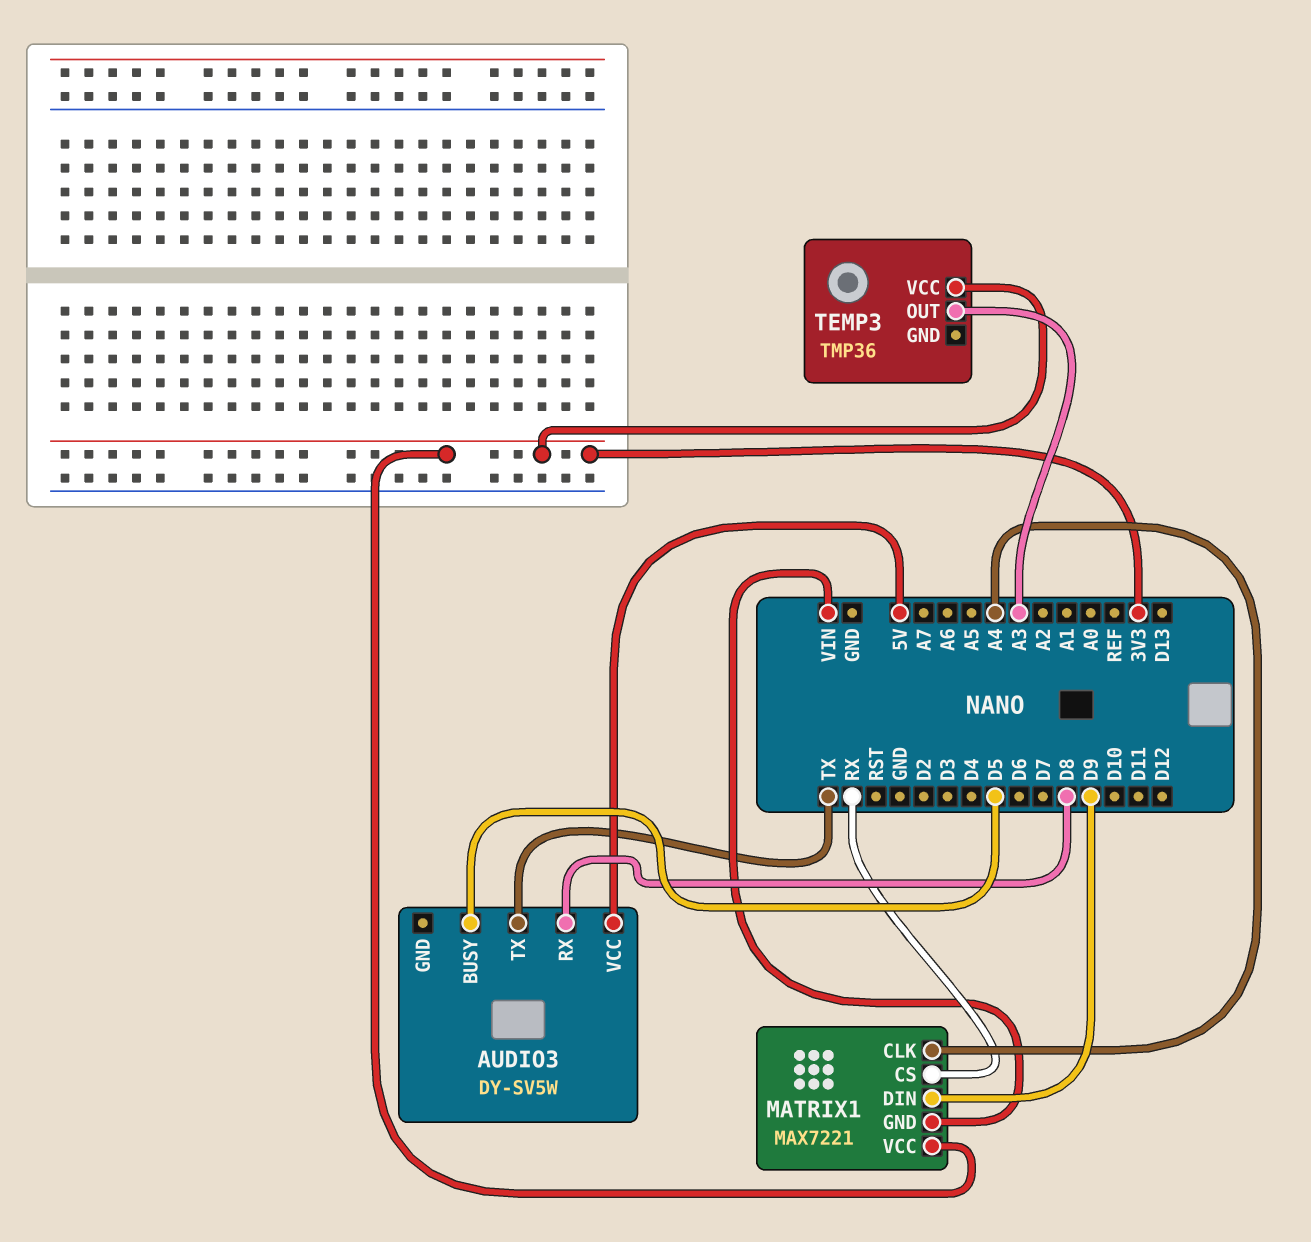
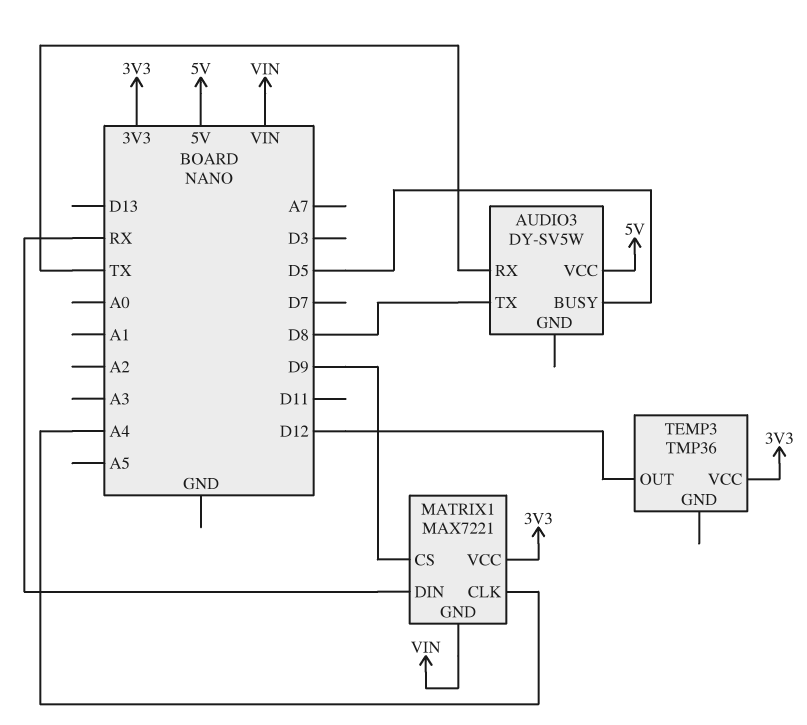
AUDIO3 pin RX: D8 -> TX
AUDIO3 pin TX: TX -> D8
MATRIX1 pin CS: RX -> D9
MATRIX1 pin DIN: D9 -> RX
TEMP3 pin OUT: A3 -> D12

